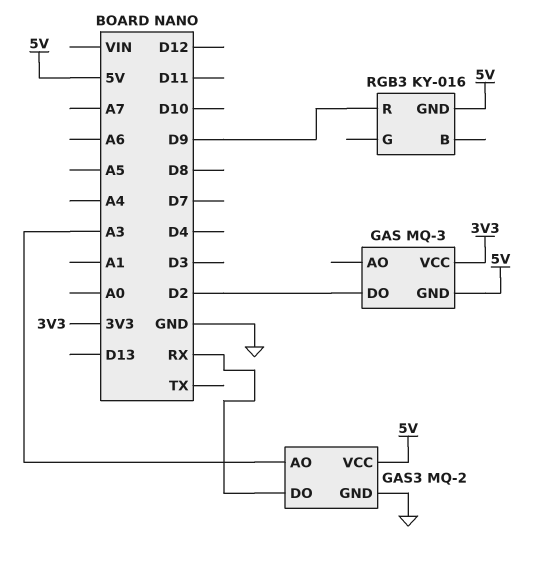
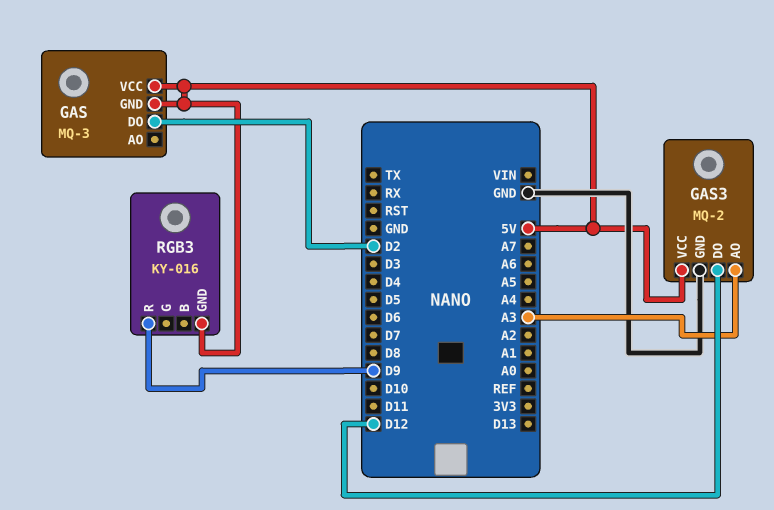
GAS pin VCC: 3V3 -> 5V
GAS3 pin DO: RX -> D12

